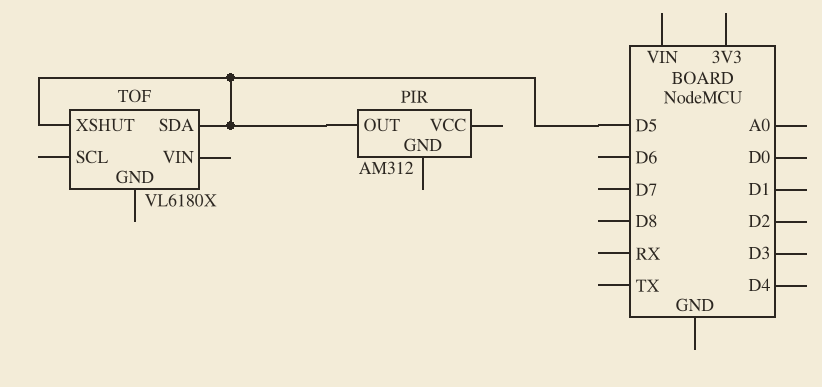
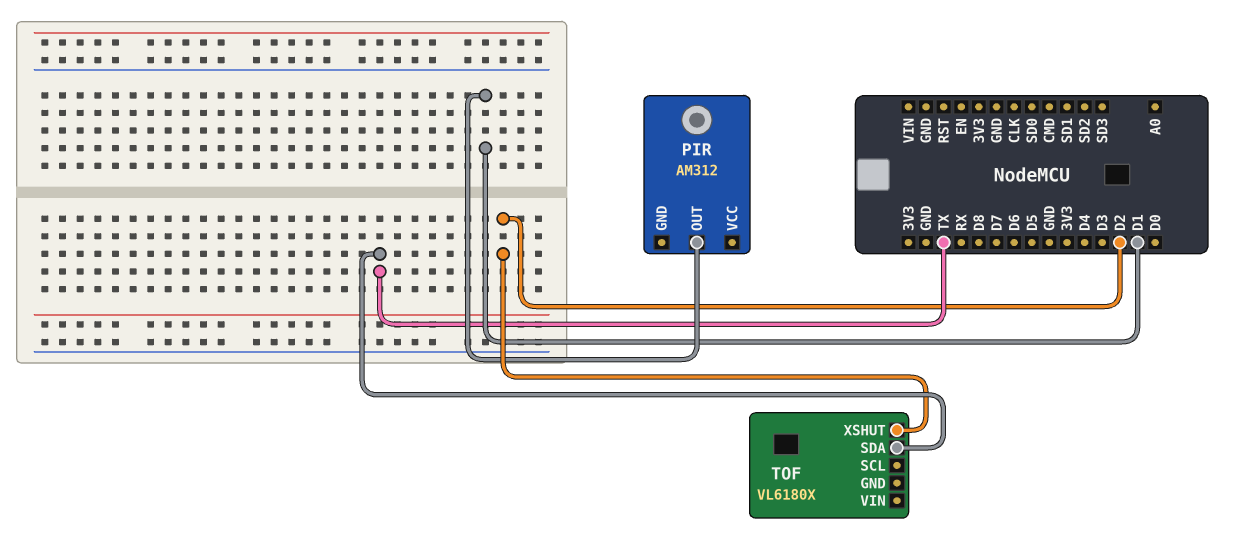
PIR pin OUT: D5 -> D1
TOF pin SDA: D5 -> TX
TOF pin XSHUT: D5 -> D2

